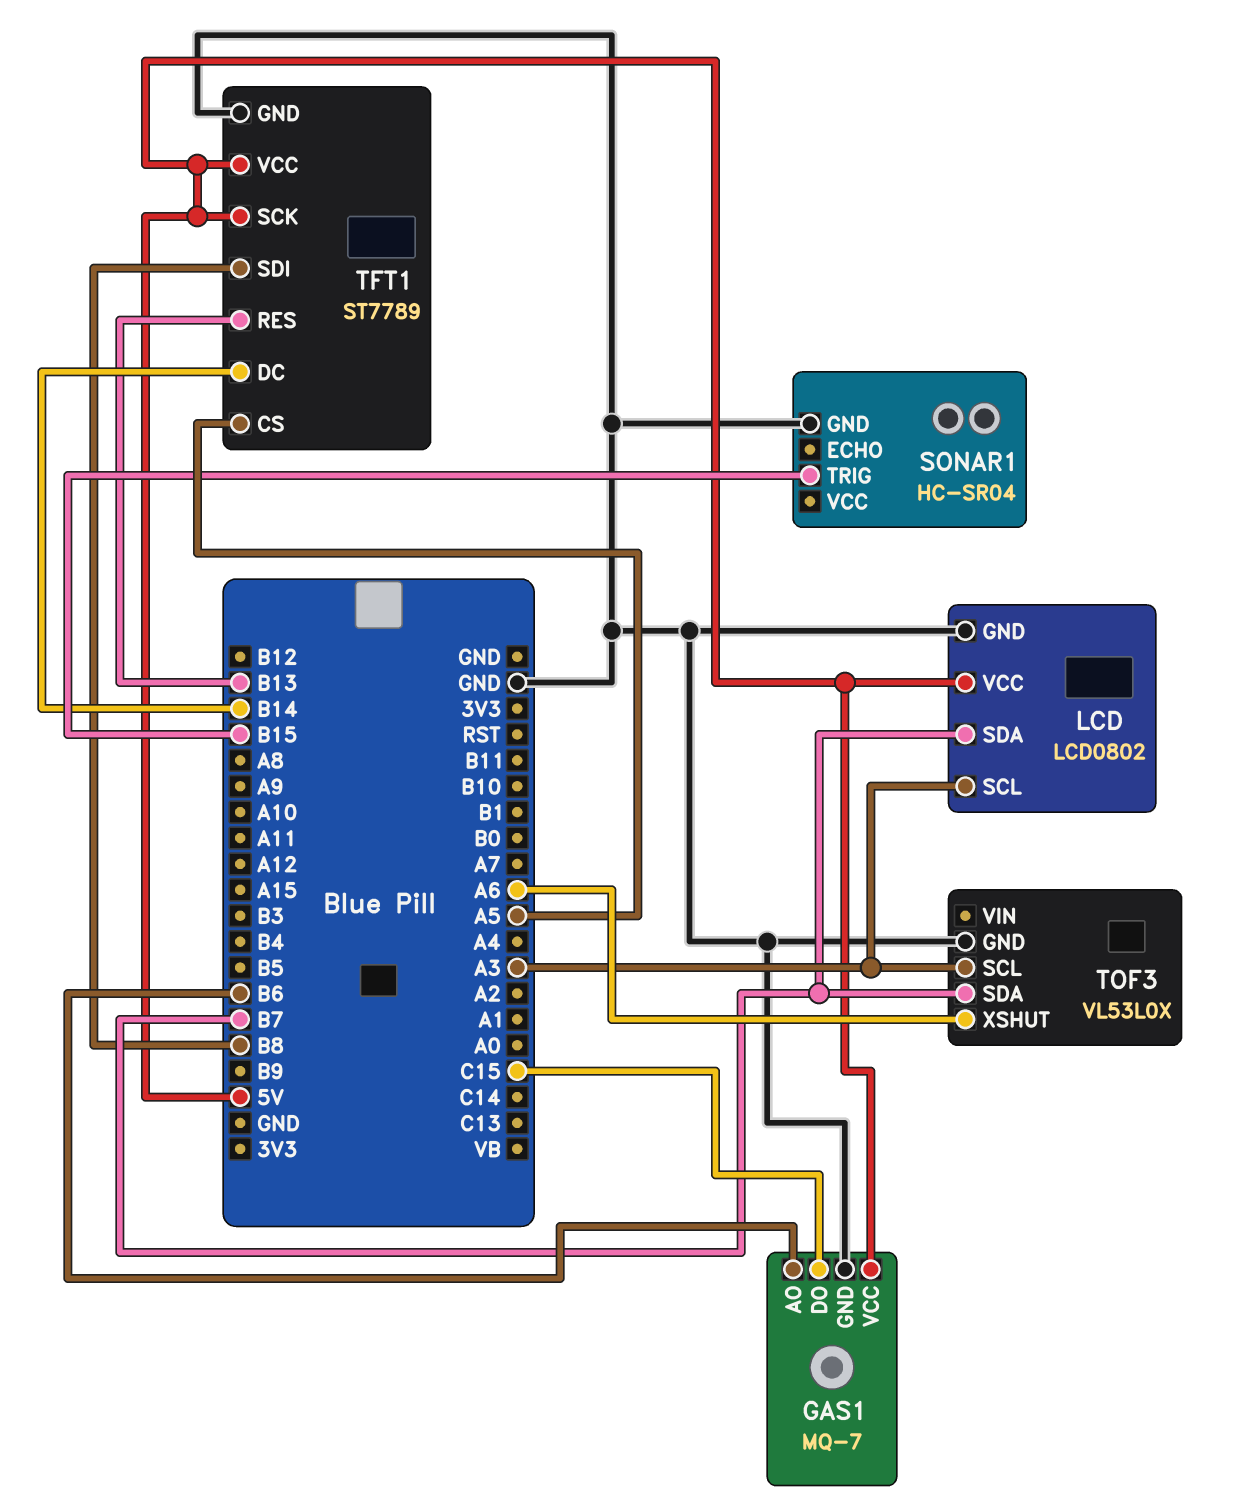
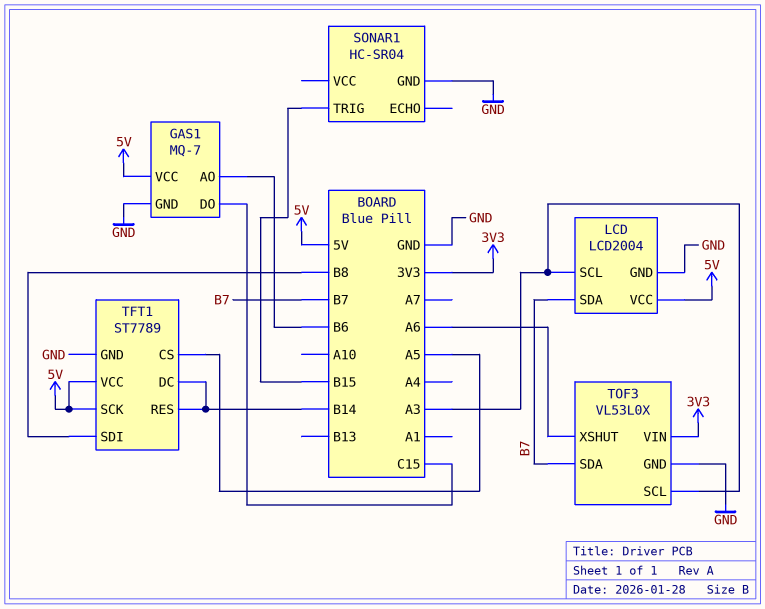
LCD: LCD0802 -> LCD2004
TFT1 pin RES: B13 -> B14
TOF3 pin VIN: none -> 3V3

